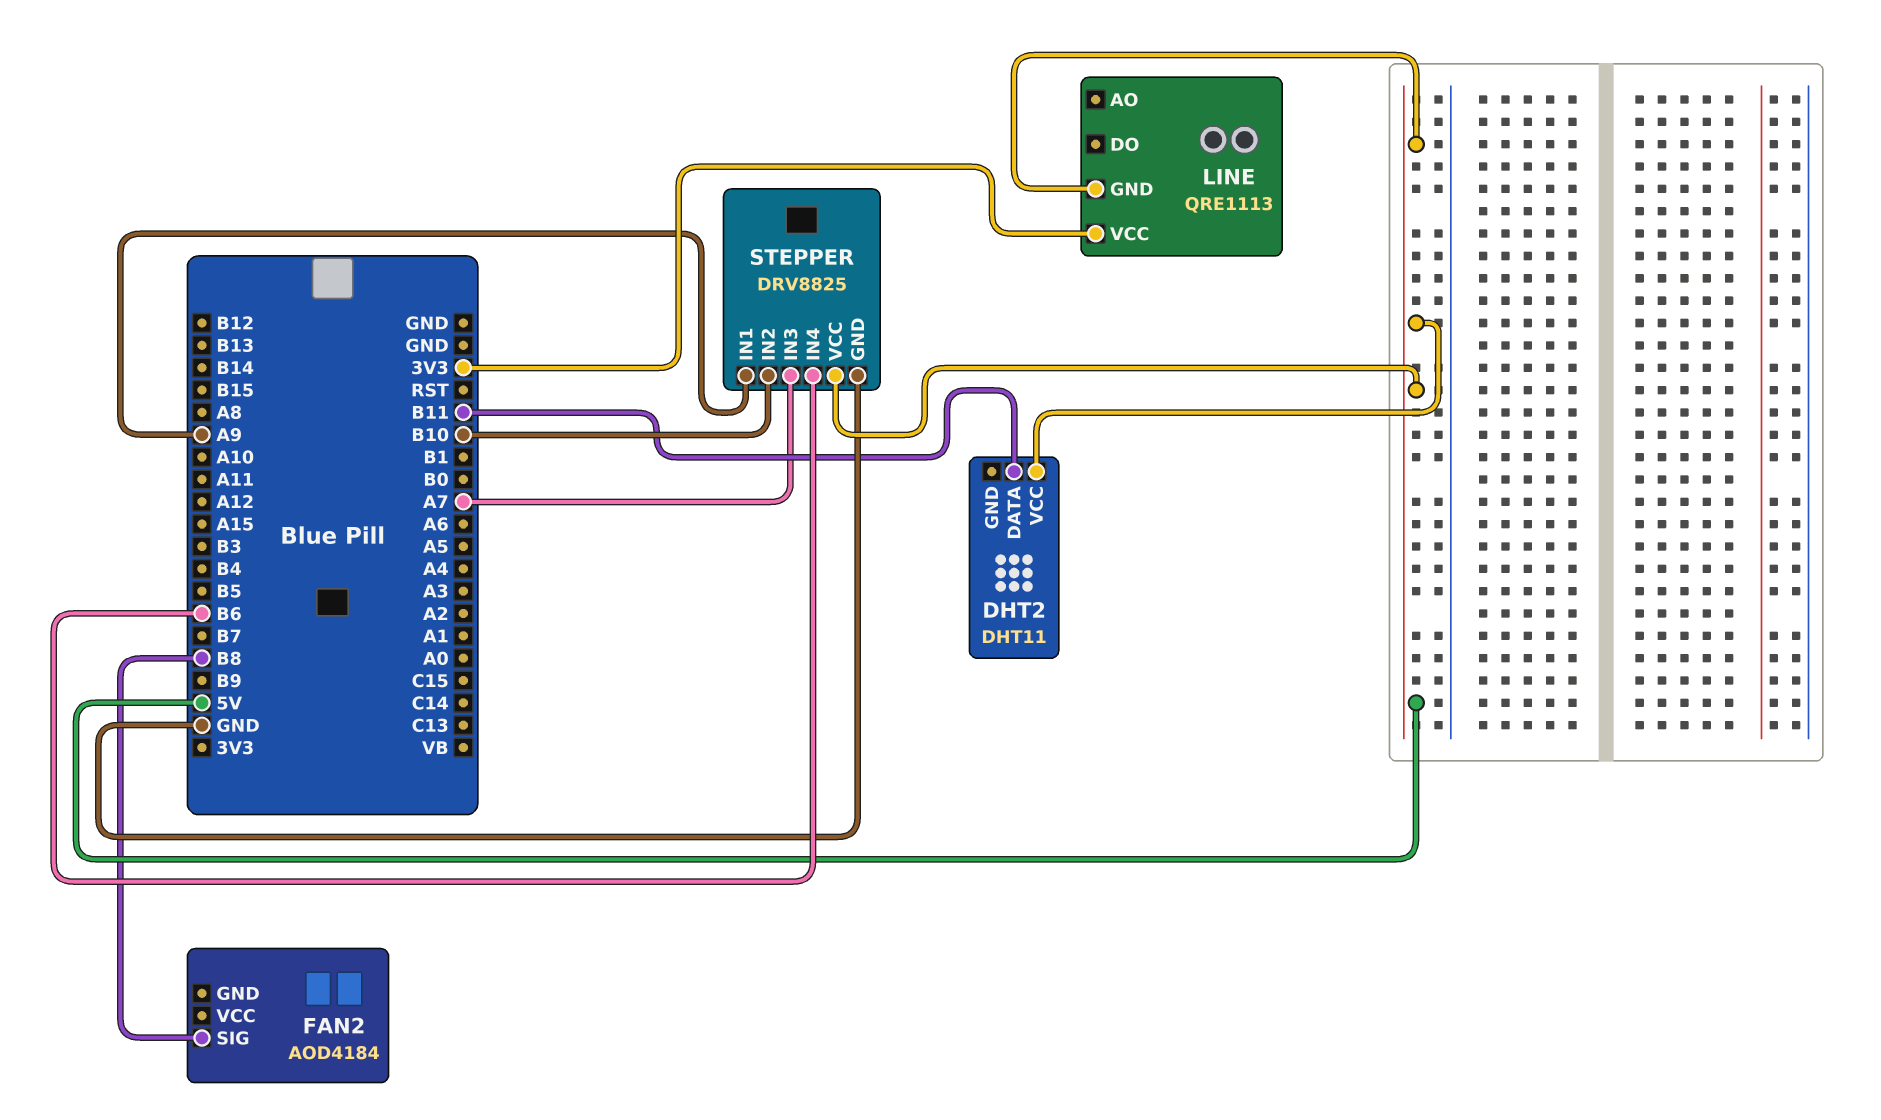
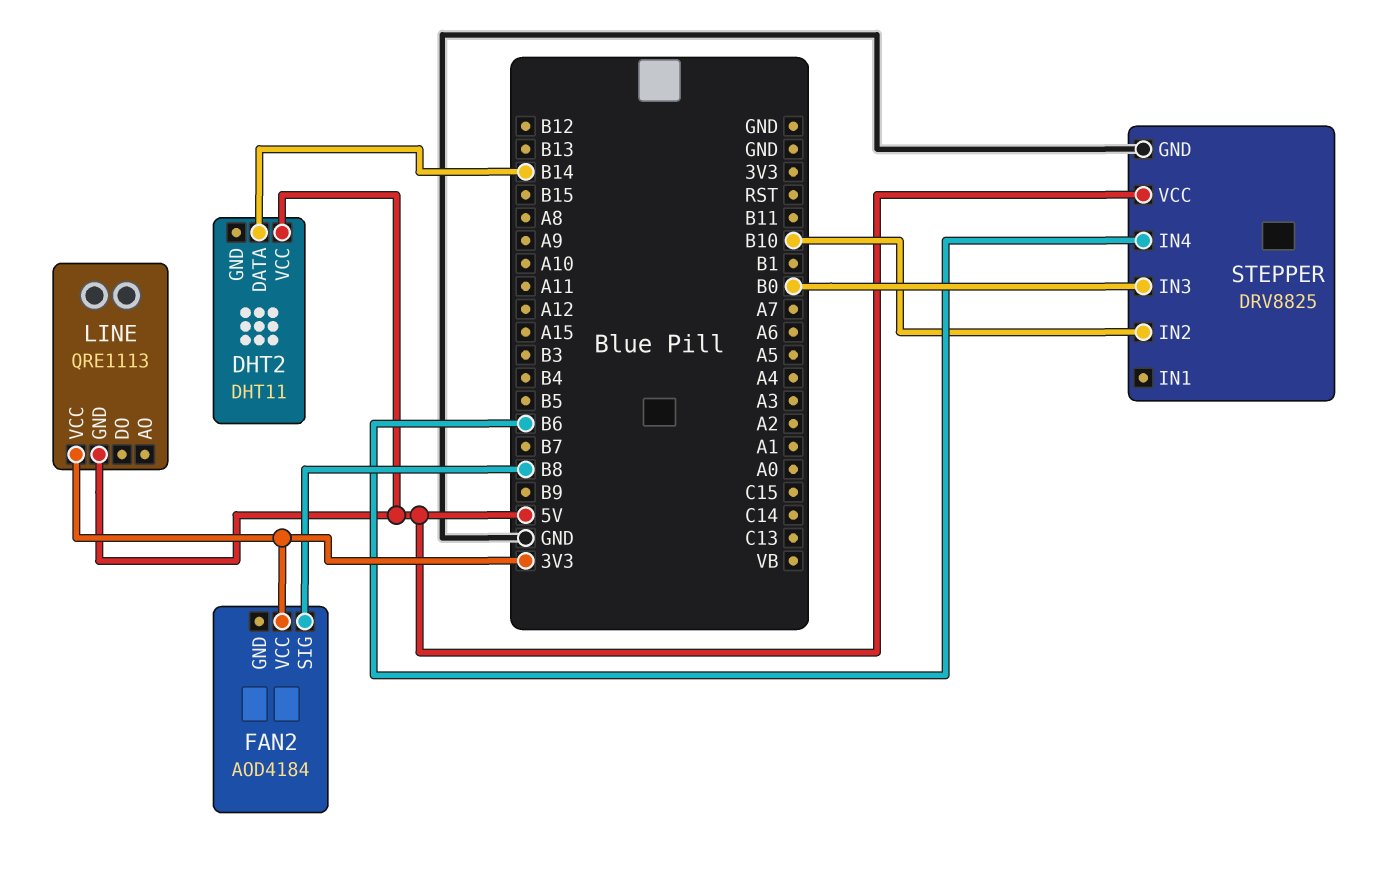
DHT2 pin DATA: B11 -> B14
FAN2 pin VCC: none -> 3V3
STEPPER pin IN1: A9 -> none
STEPPER pin IN3: A7 -> B0

